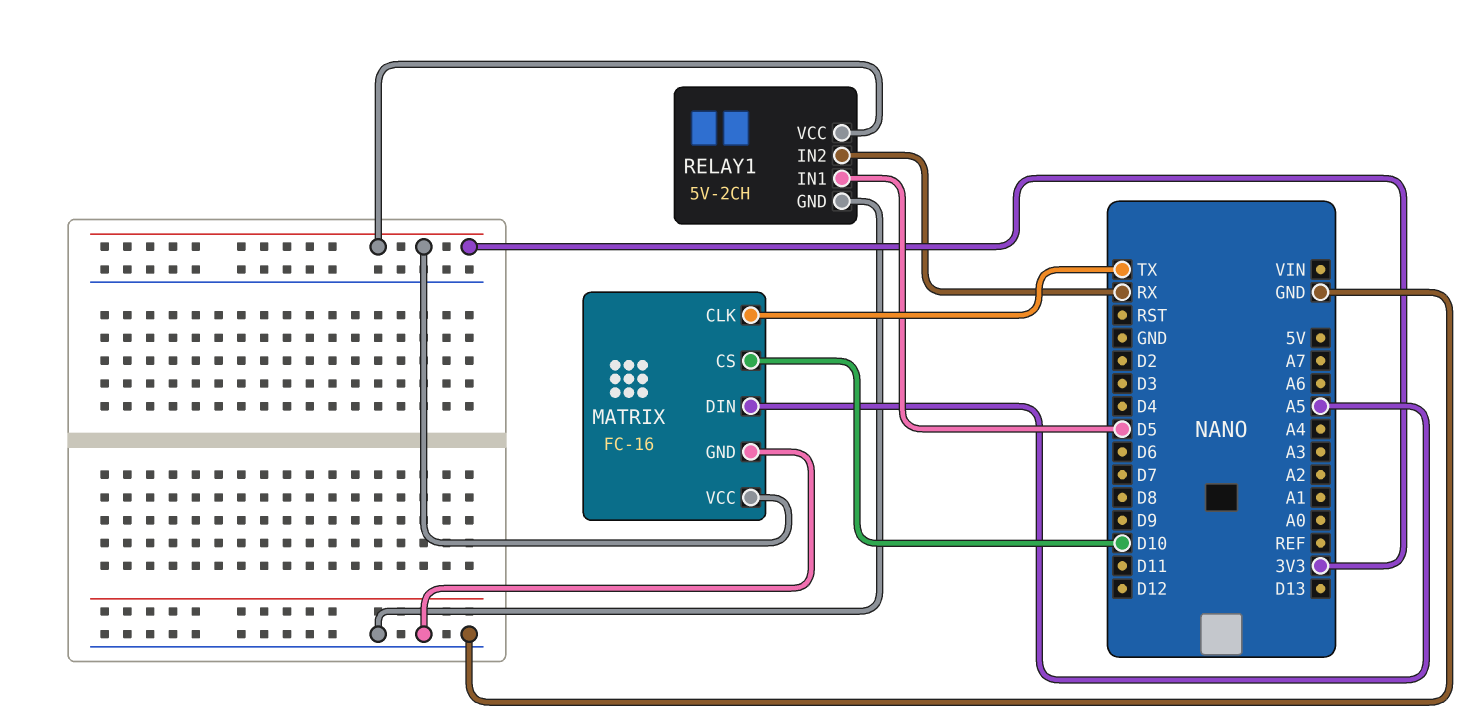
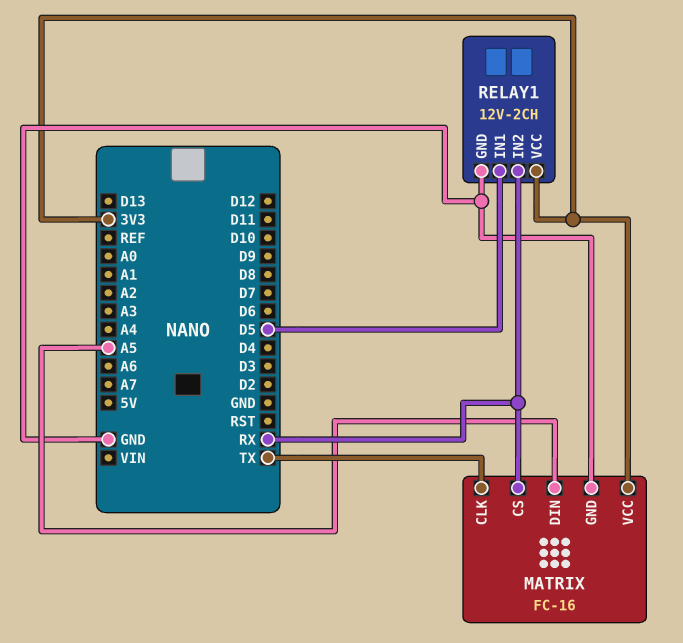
MATRIX pin CS: D10 -> RX
RELAY1: 5V-2CH -> 12V-2CH

